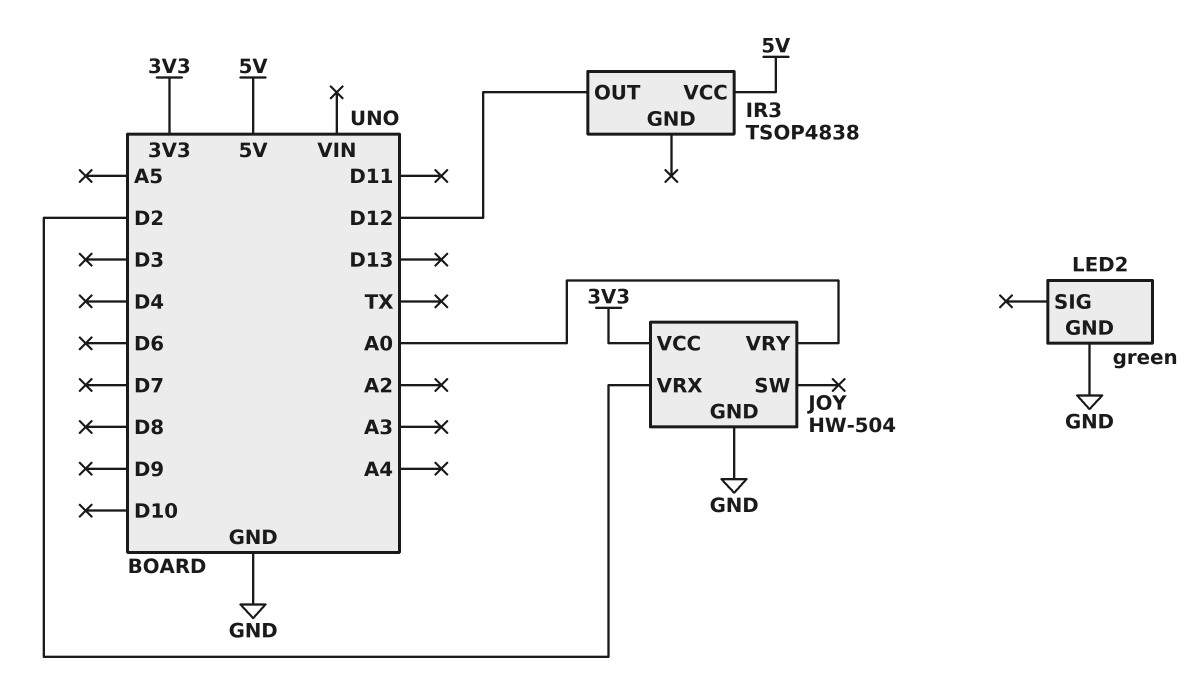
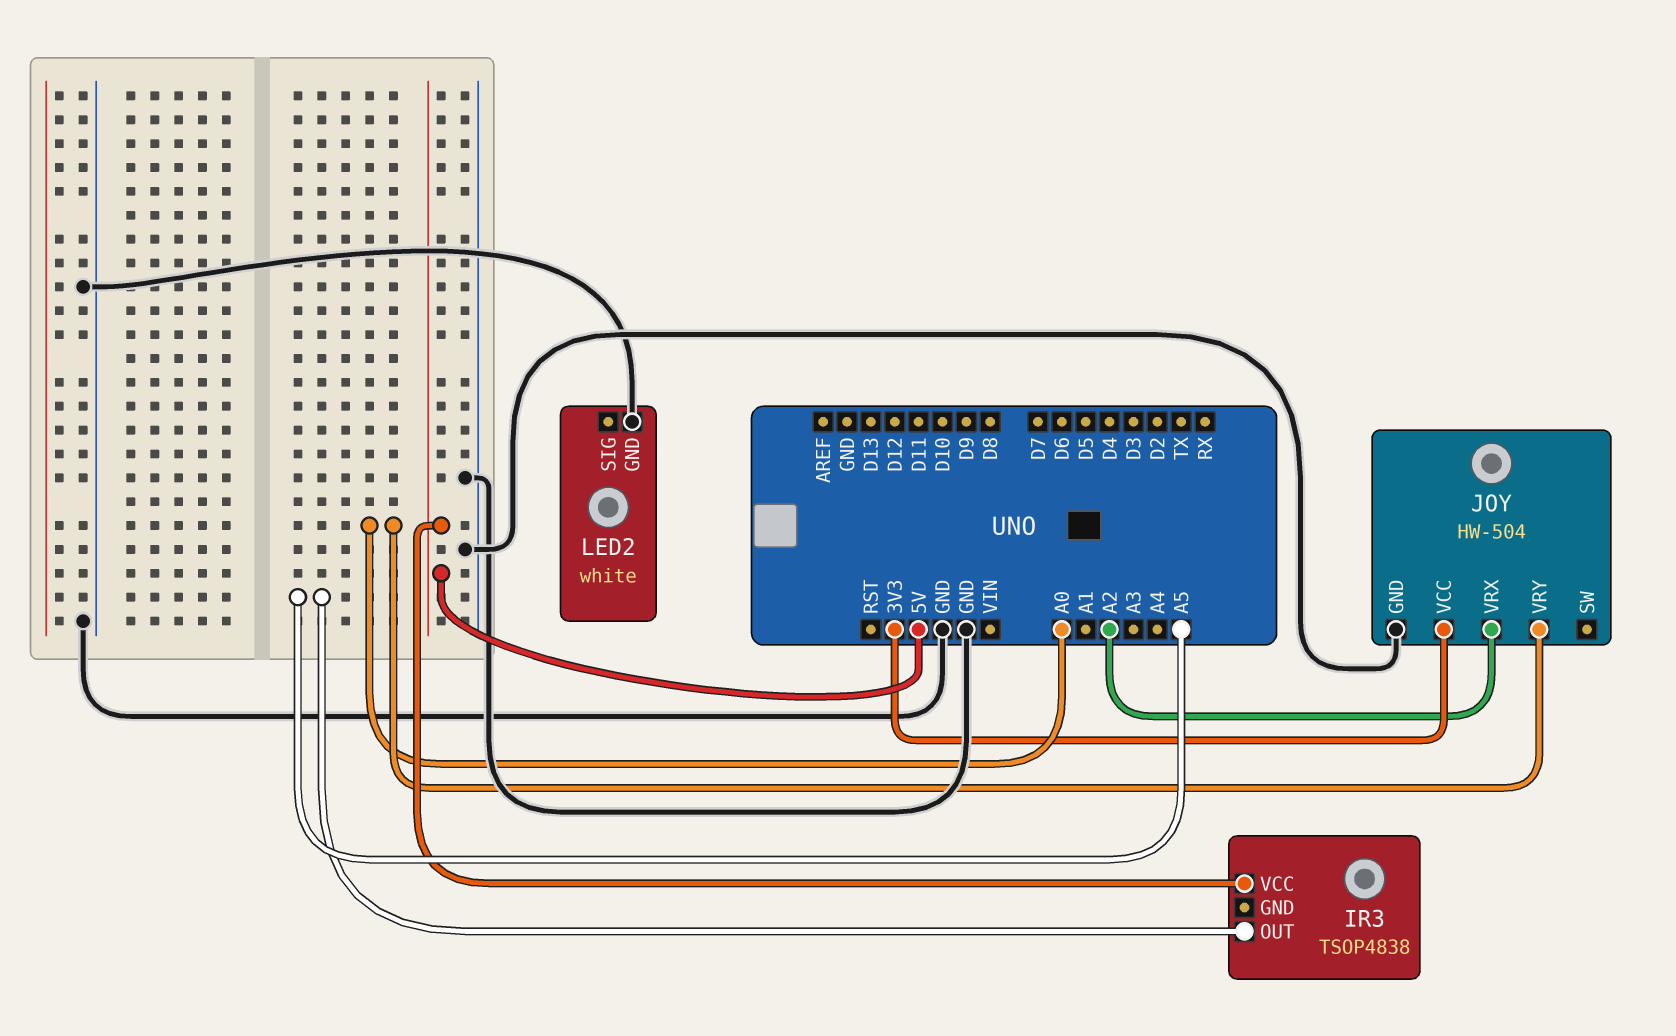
IR3 pin OUT: D12 -> A5
JOY pin VRX: D2 -> A2
LED2: green -> white

